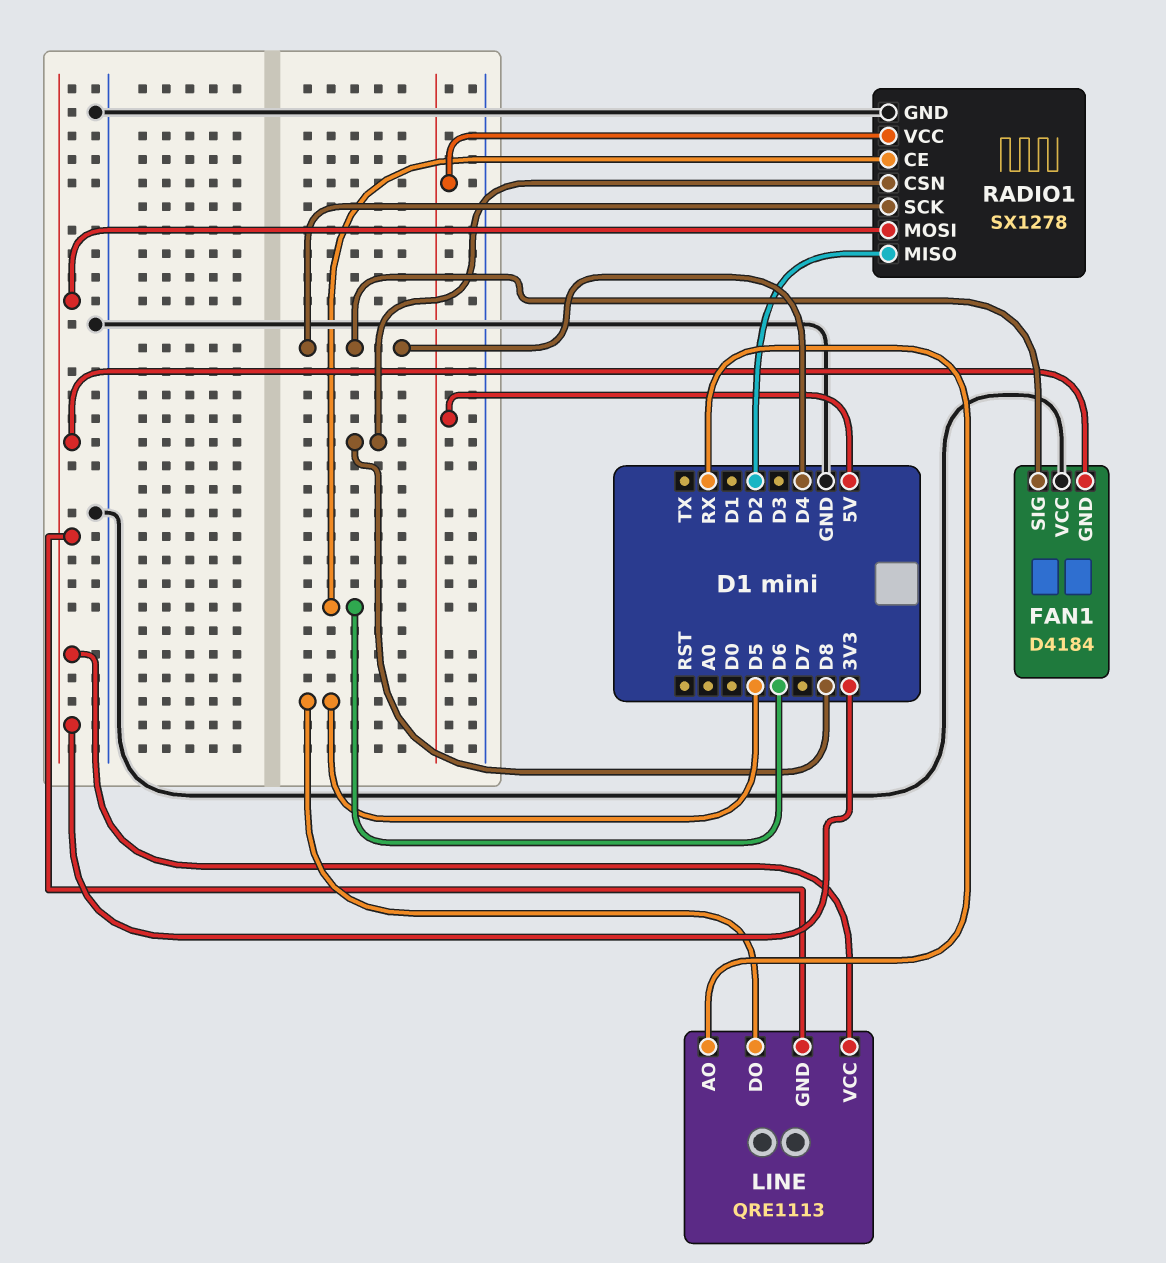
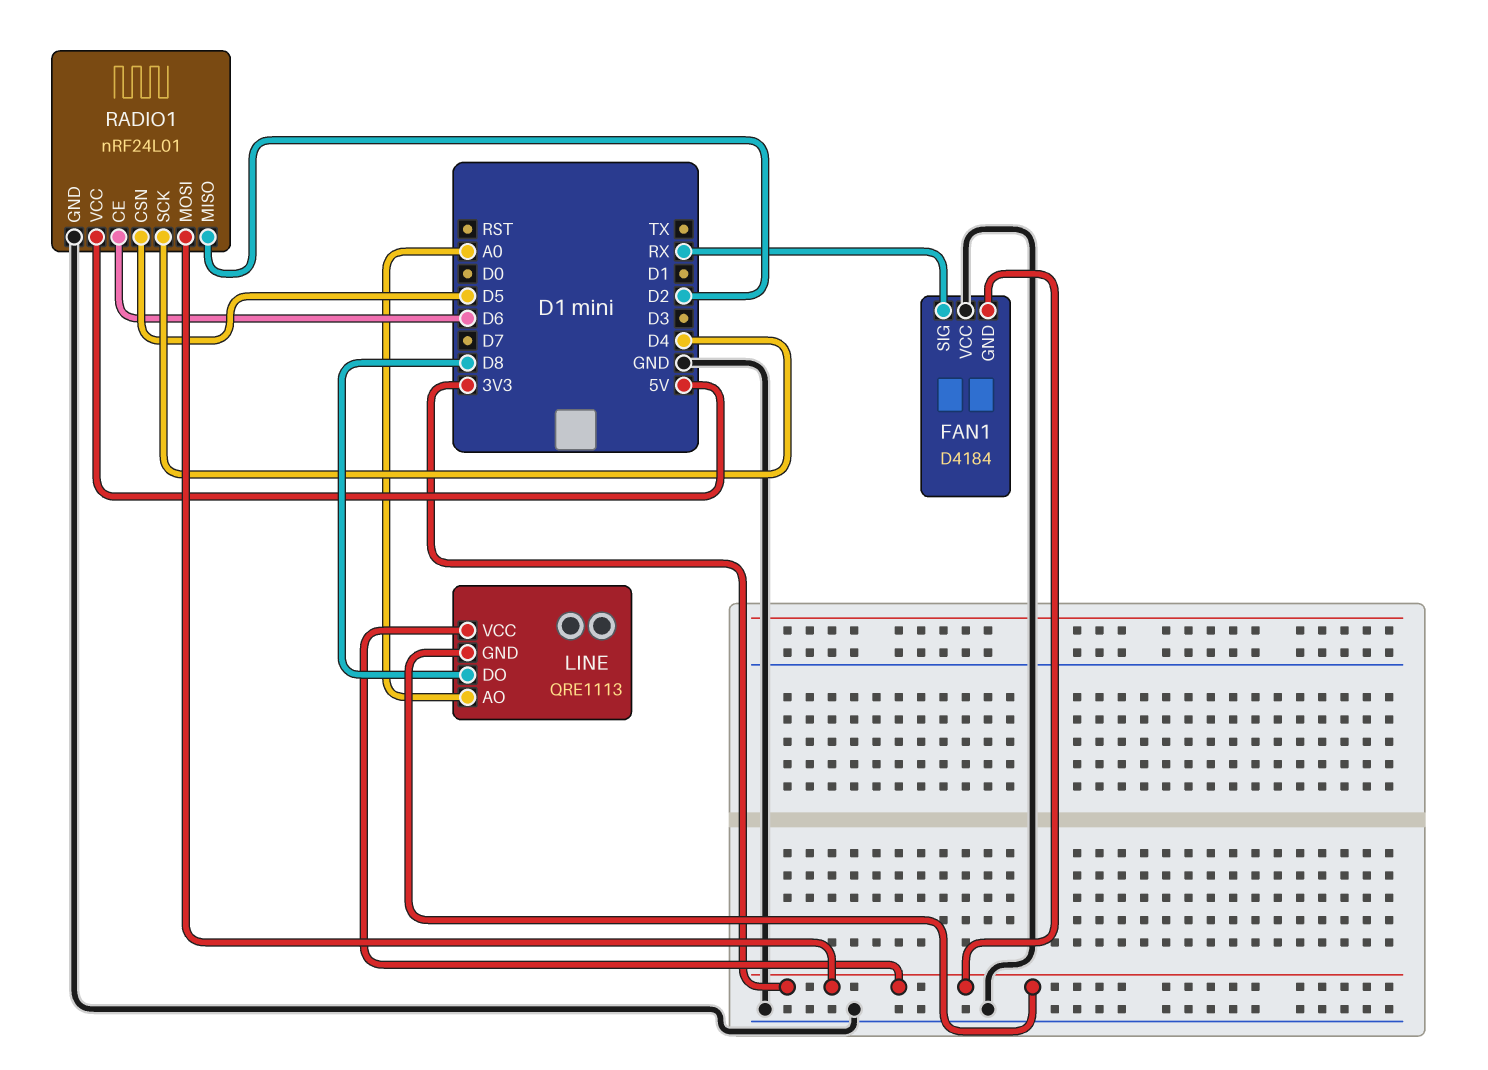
FAN1 pin SIG: D4 -> RX
LINE pin AO: RX -> A0
LINE pin DO: D5 -> D8
RADIO1: SX1278 -> nRF24L01
RADIO1 pin CSN: D8 -> D5

